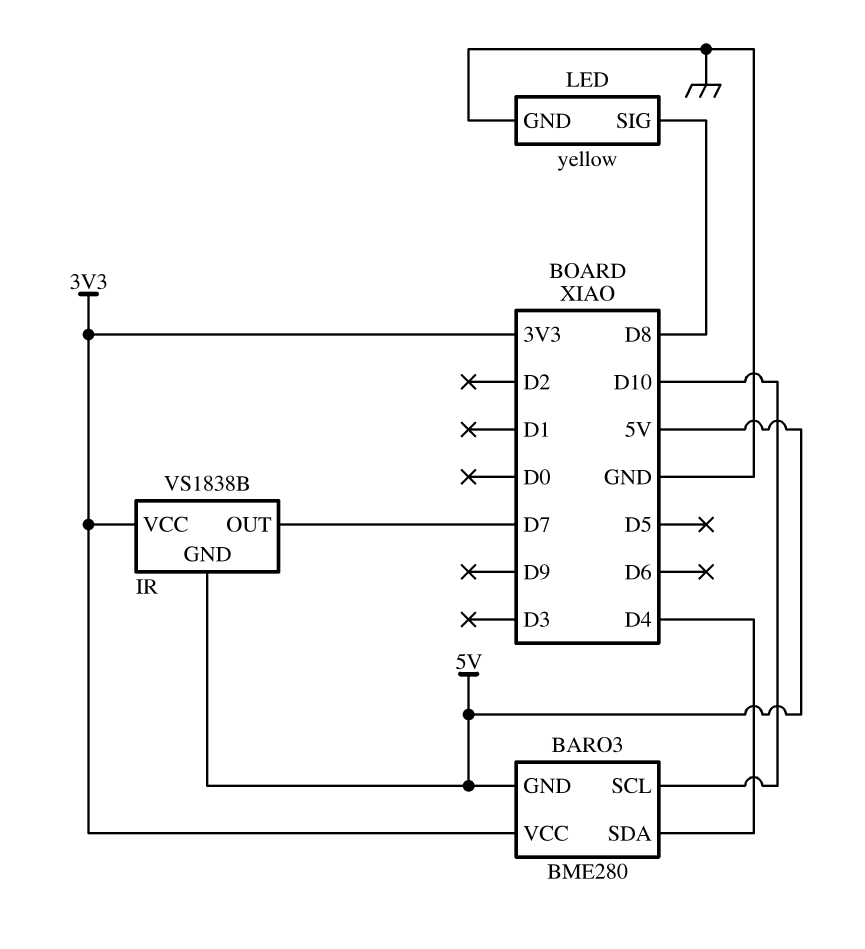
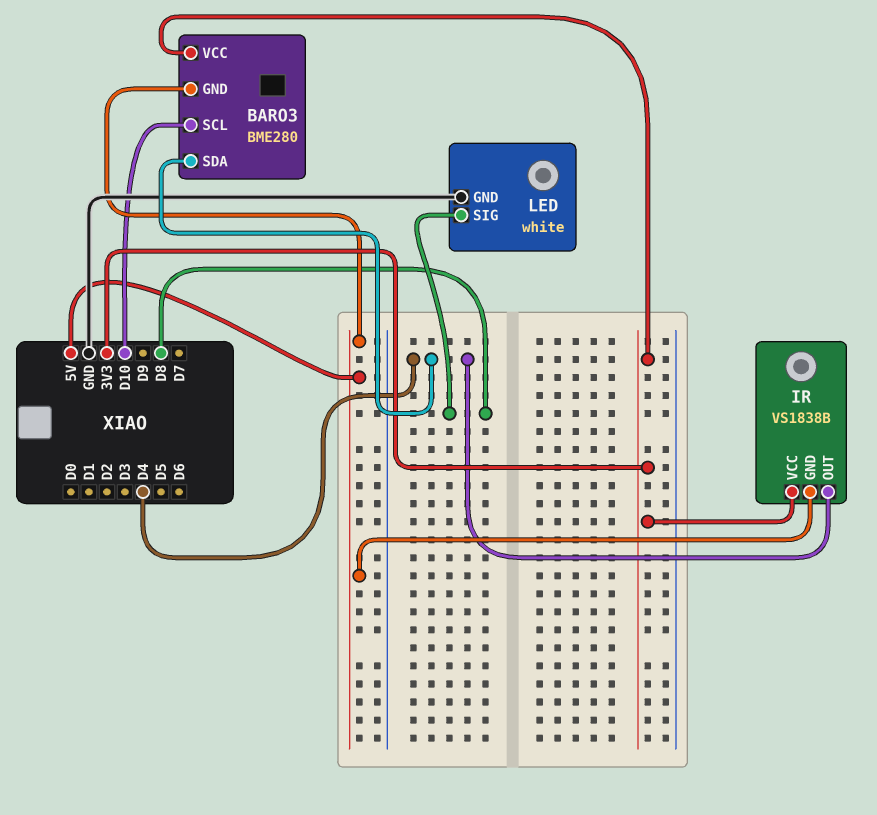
IR pin OUT: D7 -> D4
LED: yellow -> white

